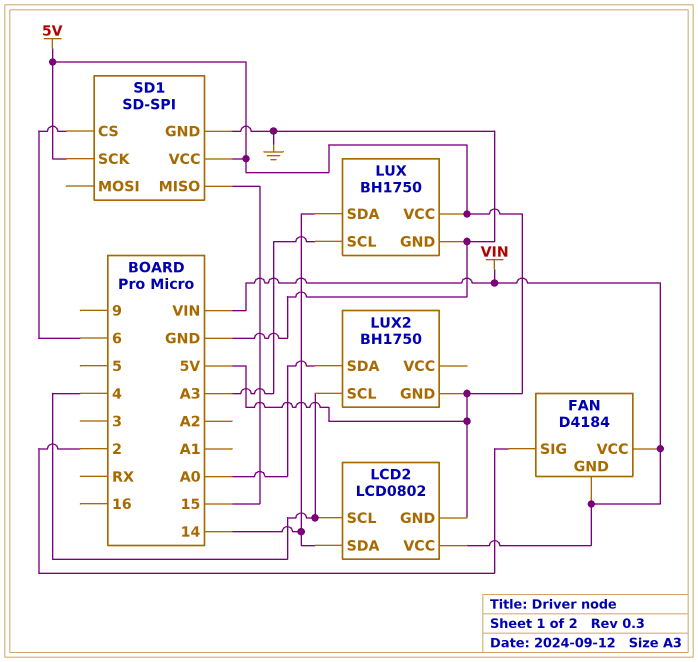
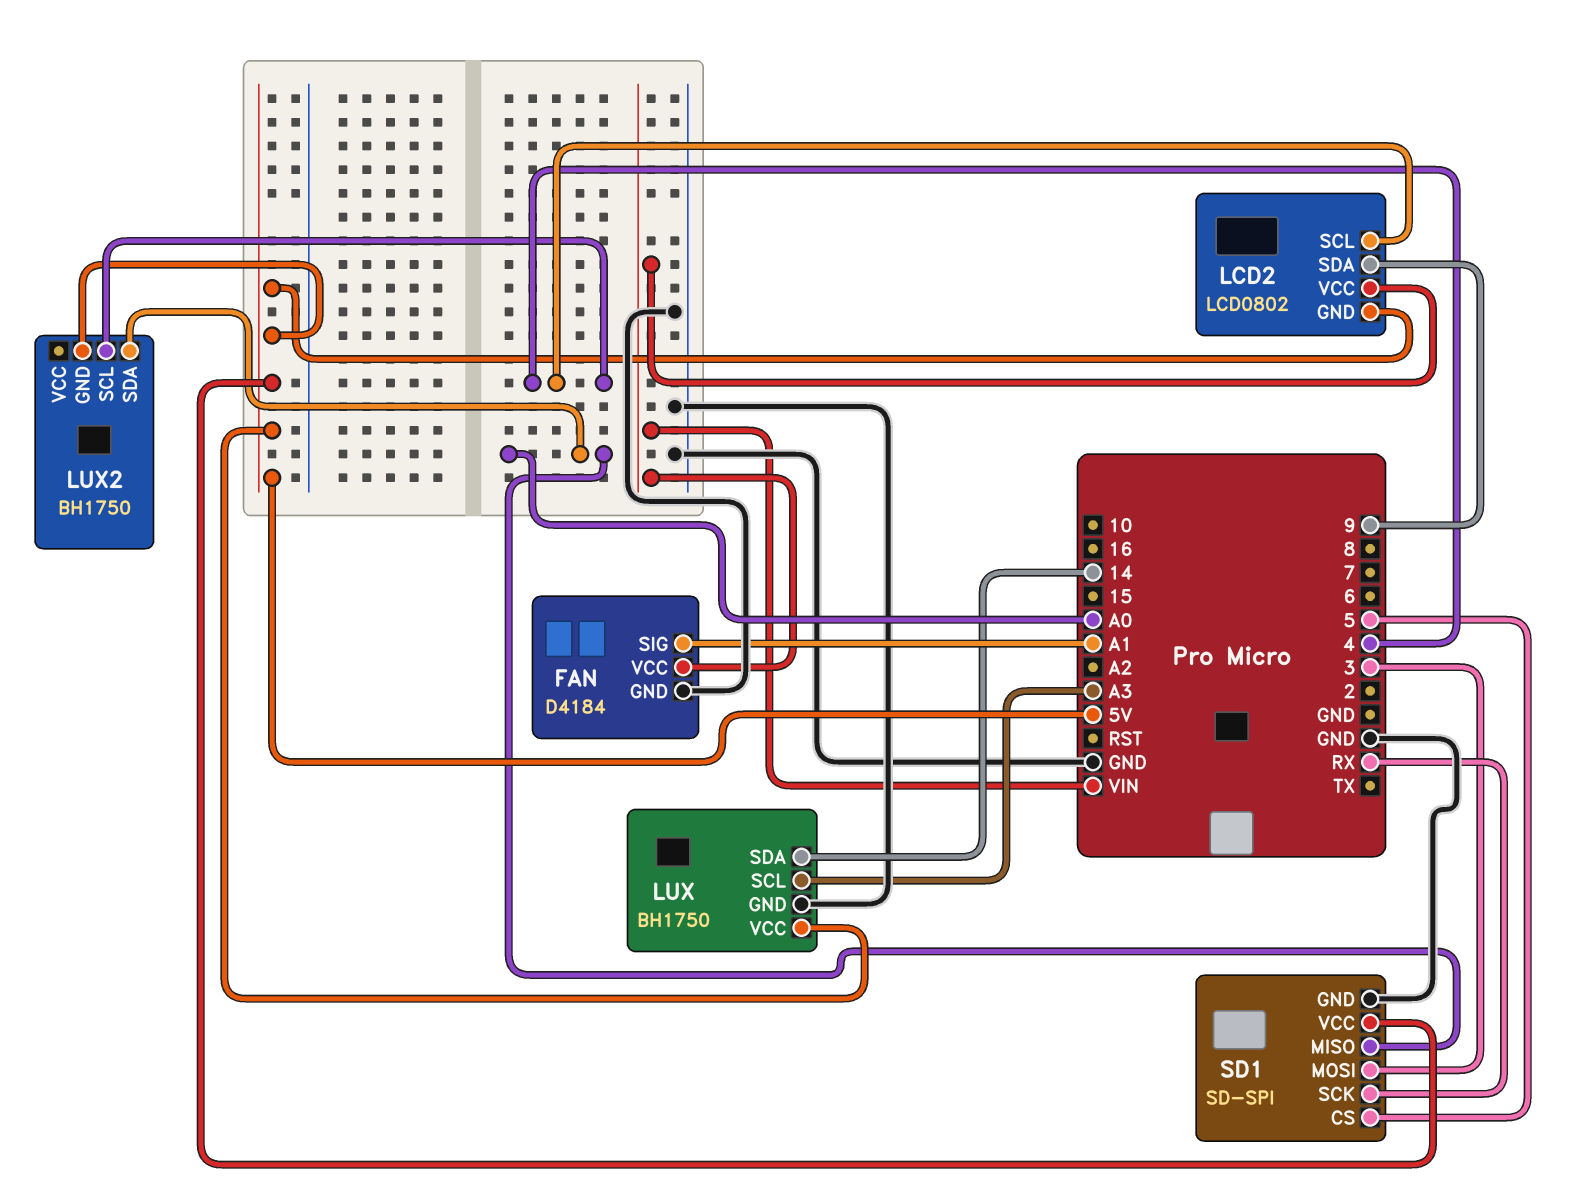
FAN pin GND: VIN -> GND
FAN pin SIG: 2 -> A1
LCD2 pin SDA: 14 -> 9
SD1 pin CS: 6 -> 5
SD1 pin MISO: 15 -> A0
SD1 pin MOSI: none -> 3
SD1 pin SCK: 5V -> RX

